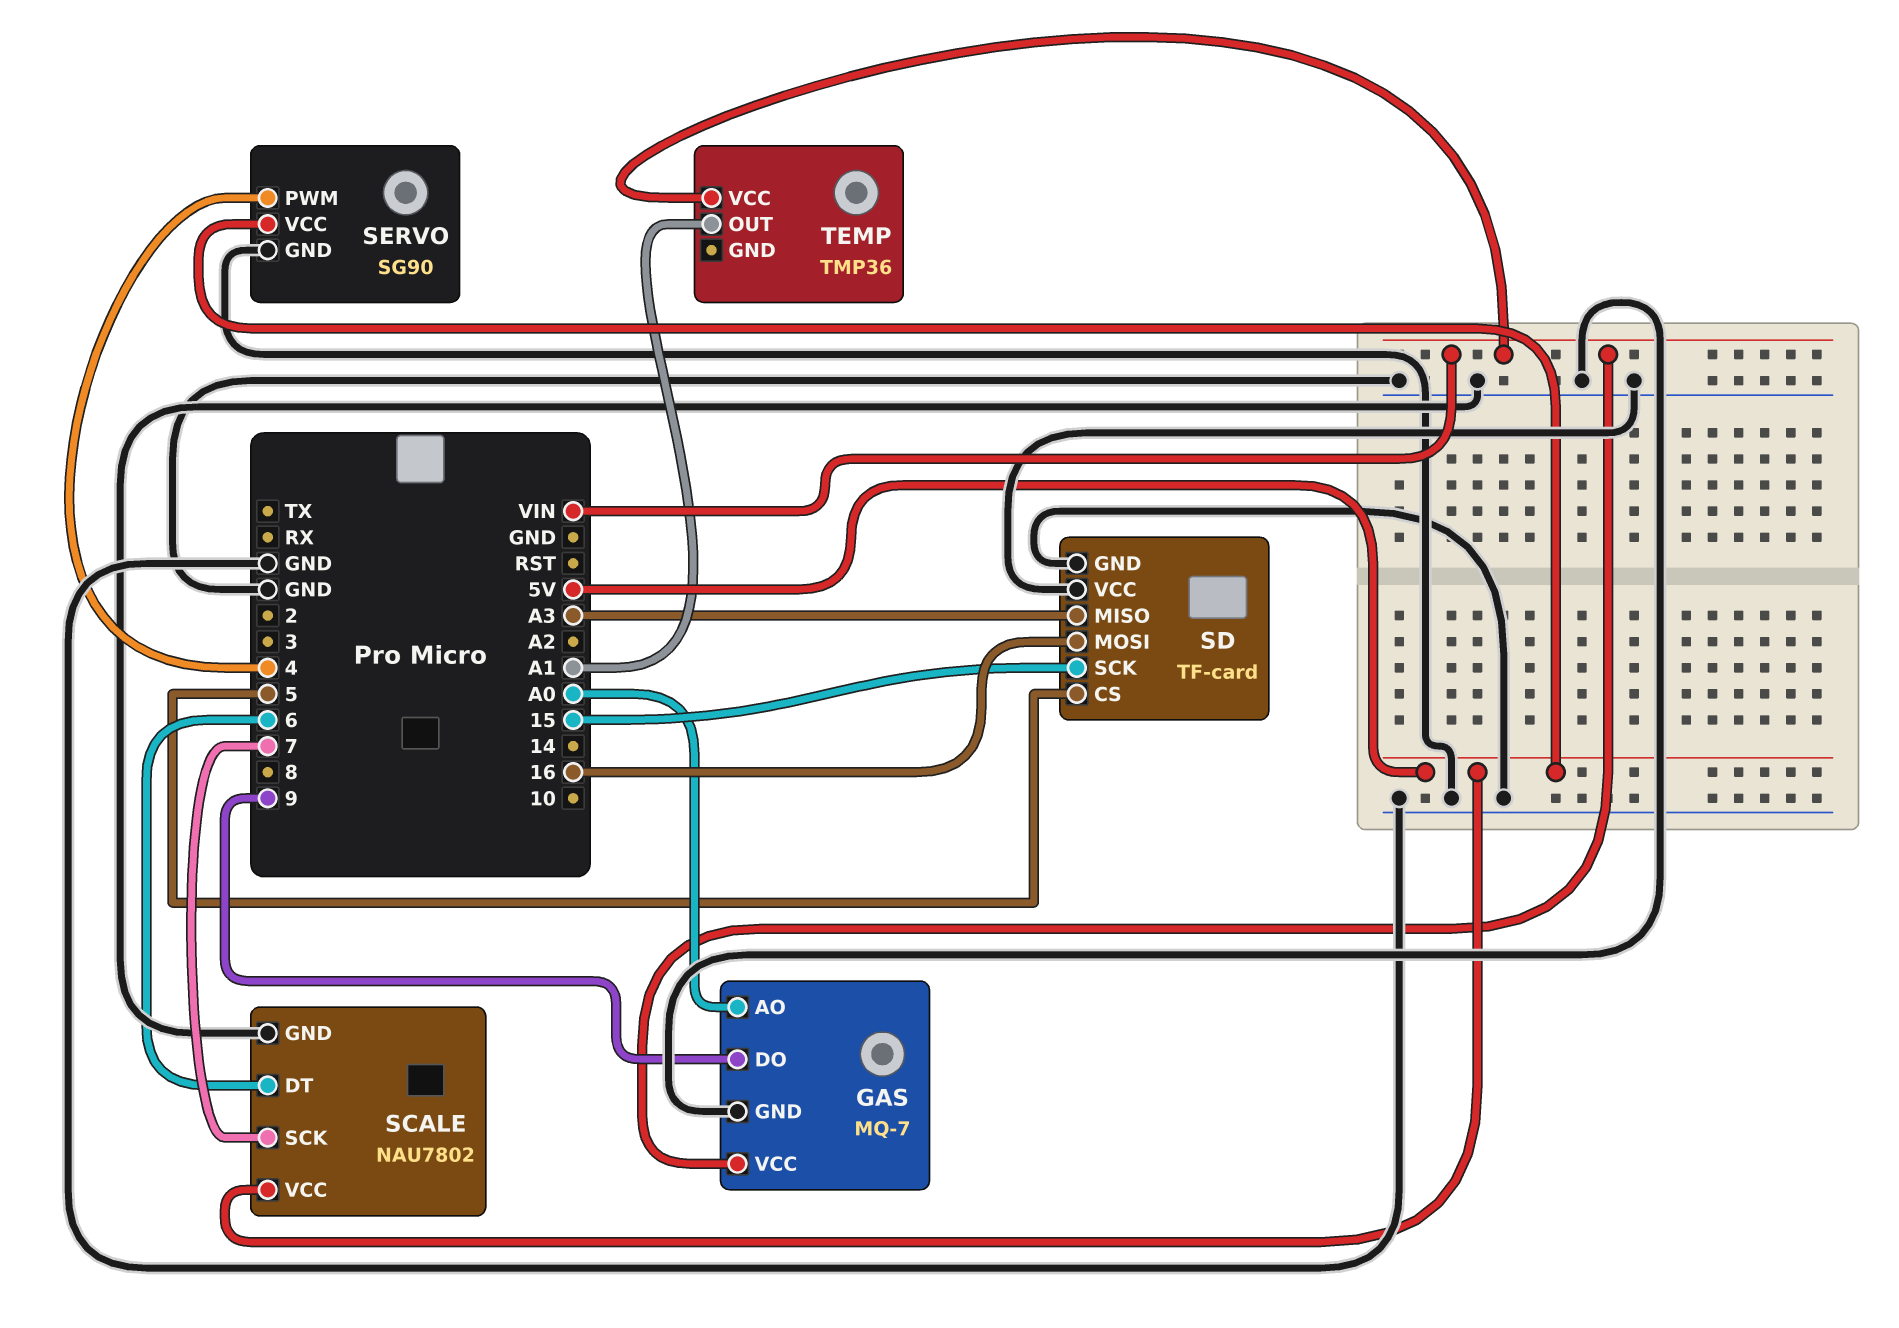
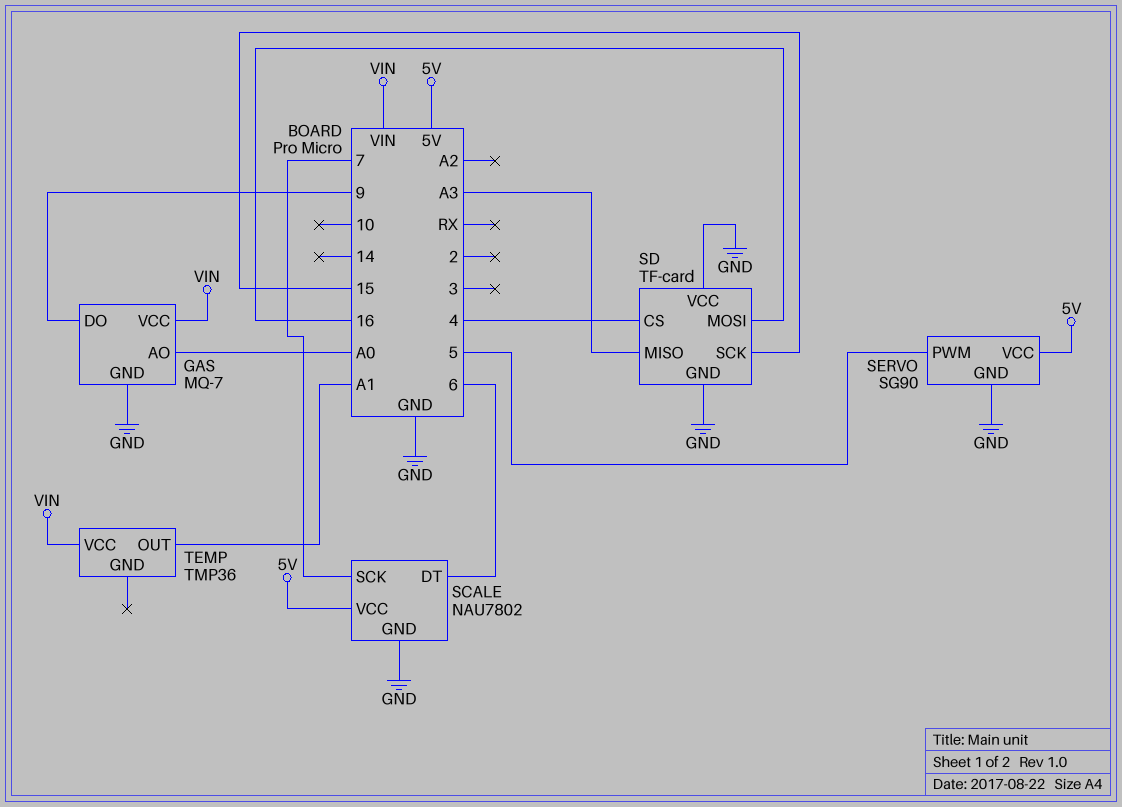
SD pin CS: 5 -> 4
SERVO pin PWM: 4 -> 5

